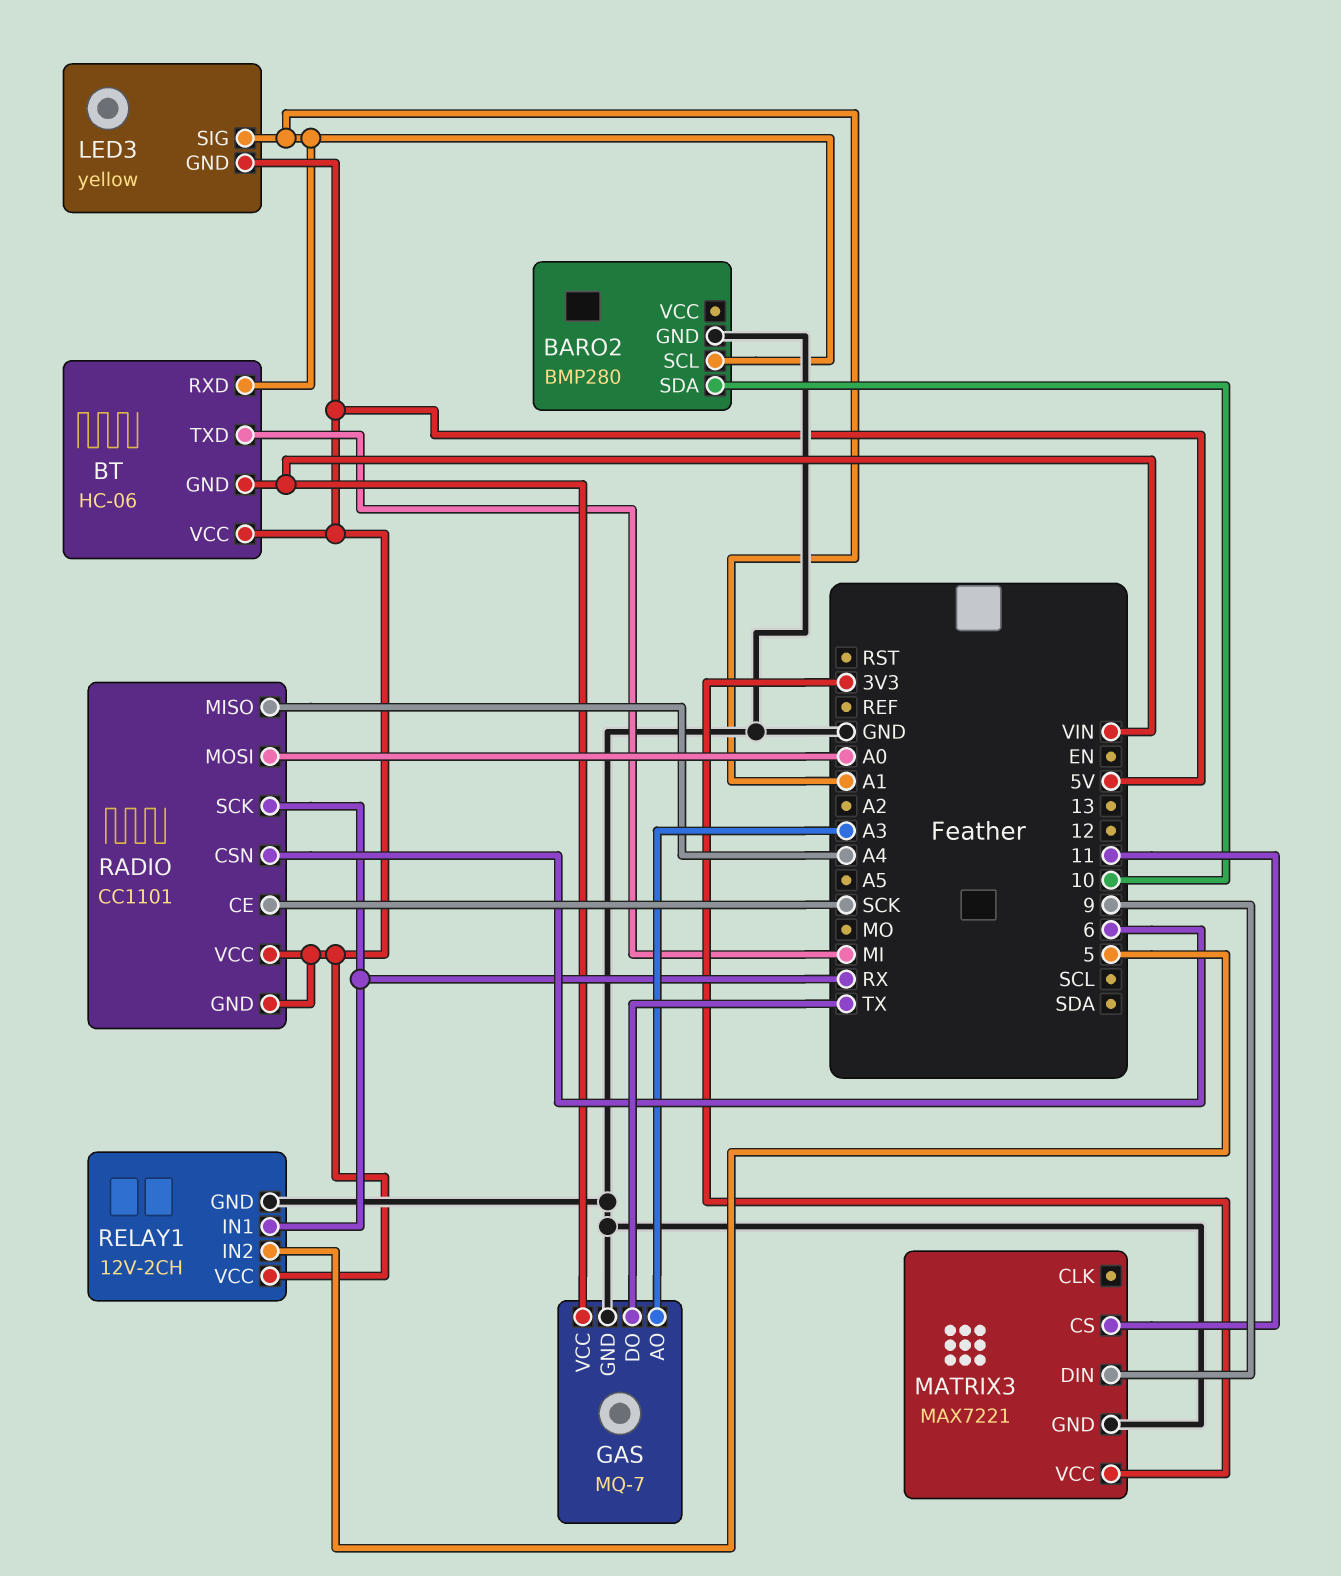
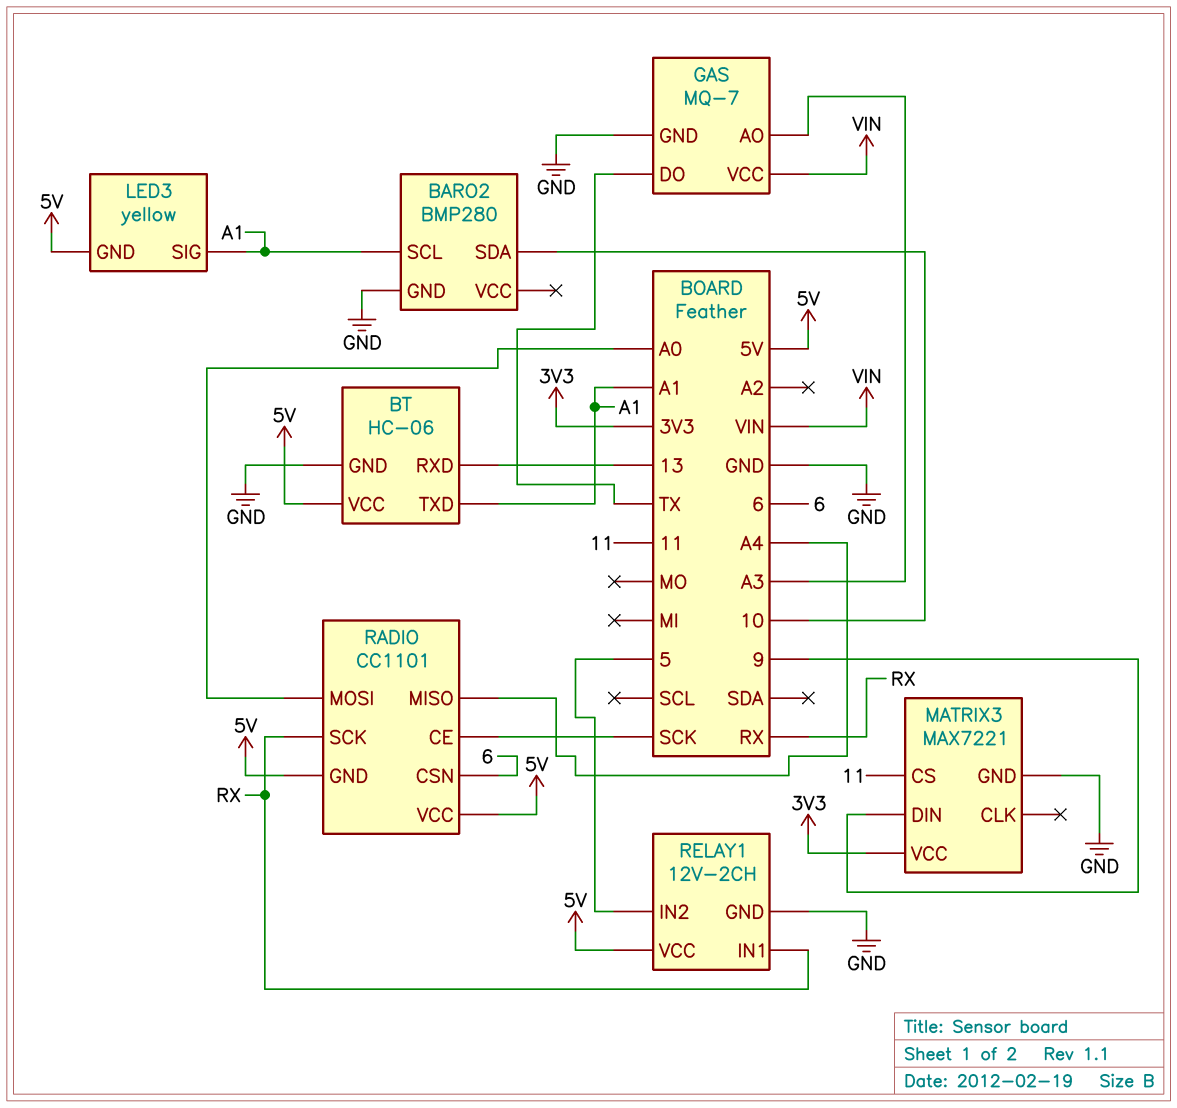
BT pin GND: VIN -> GND
BT pin RXD: A1 -> 13
BT pin TXD: MI -> A1

